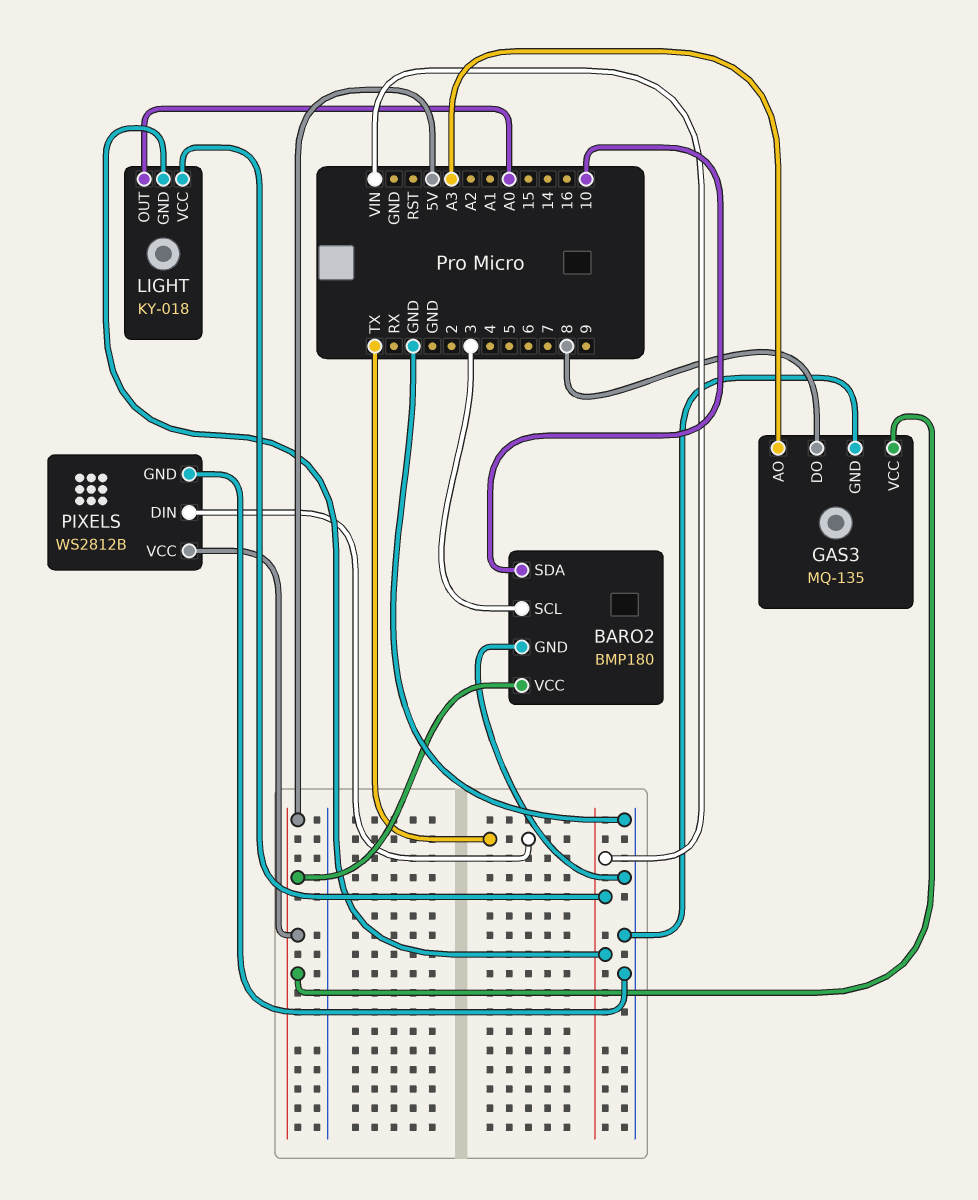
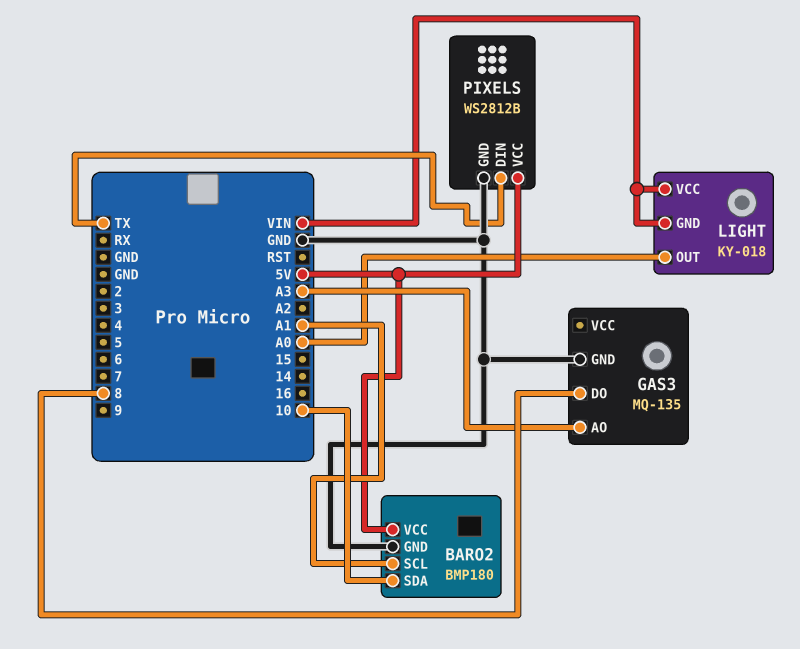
BARO2 pin SCL: 3 -> A1
GAS3 pin VCC: 5V -> none

